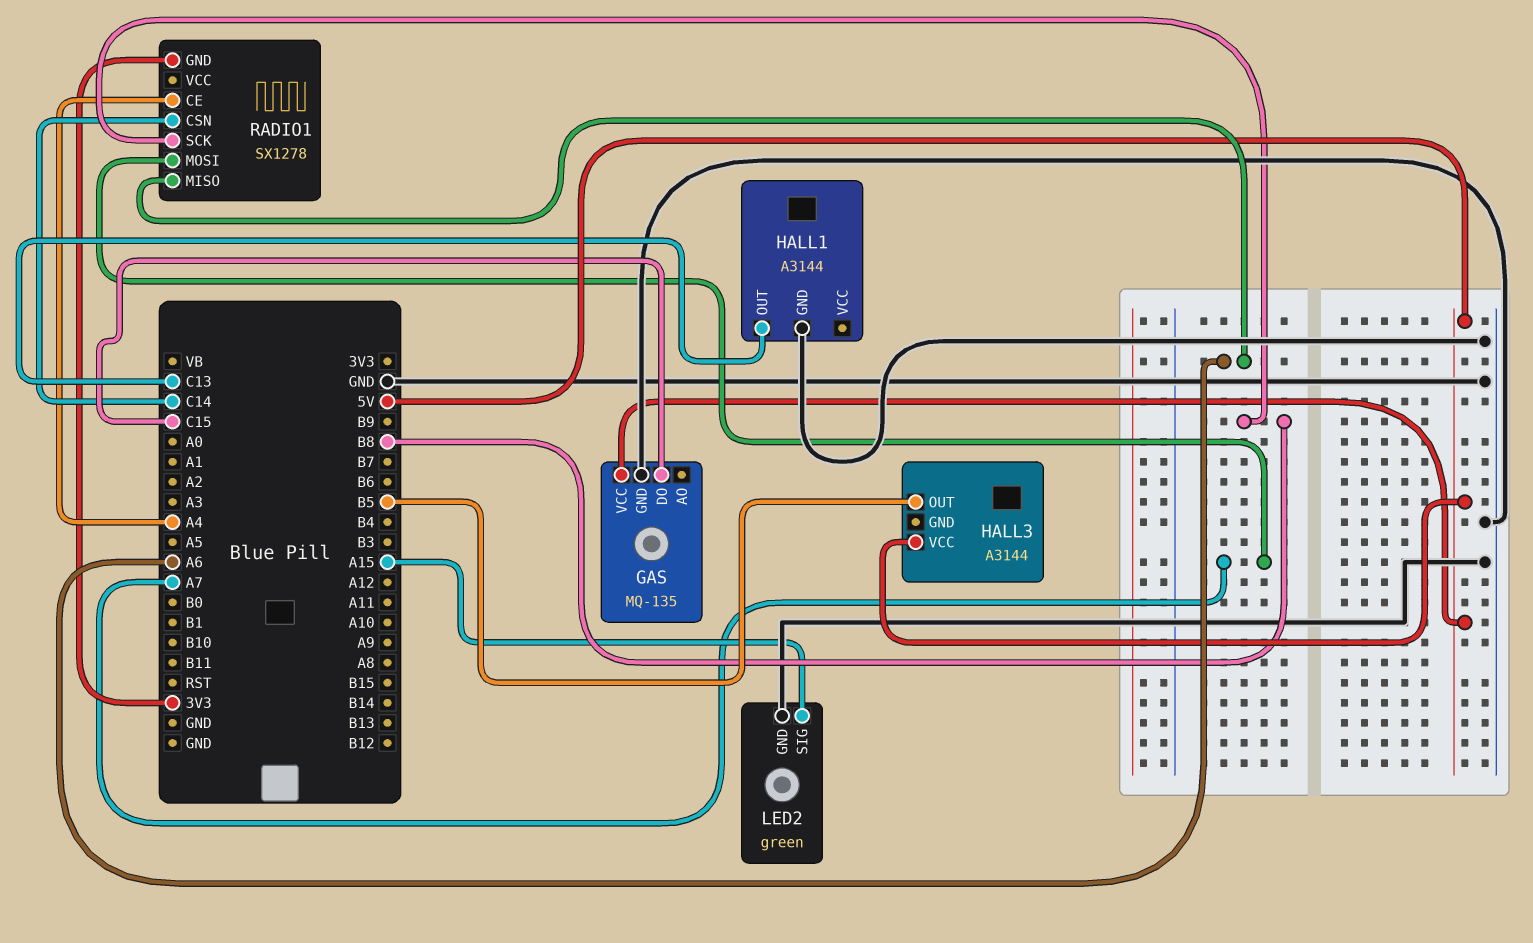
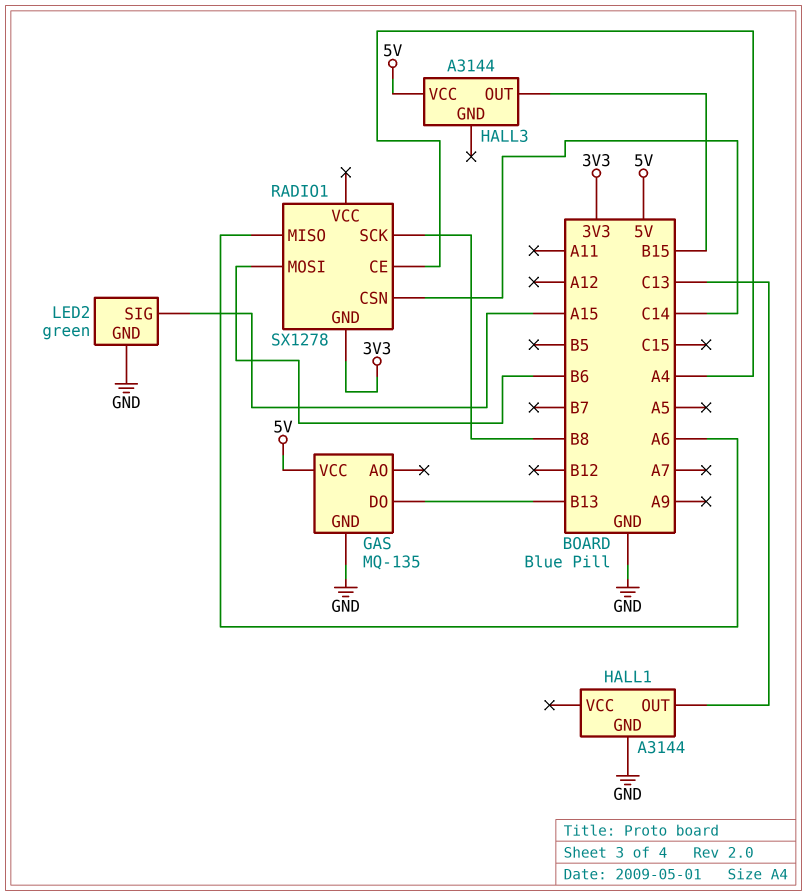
GAS pin DO: C15 -> B13
HALL3 pin OUT: B5 -> B15
RADIO1 pin MOSI: A7 -> B6

